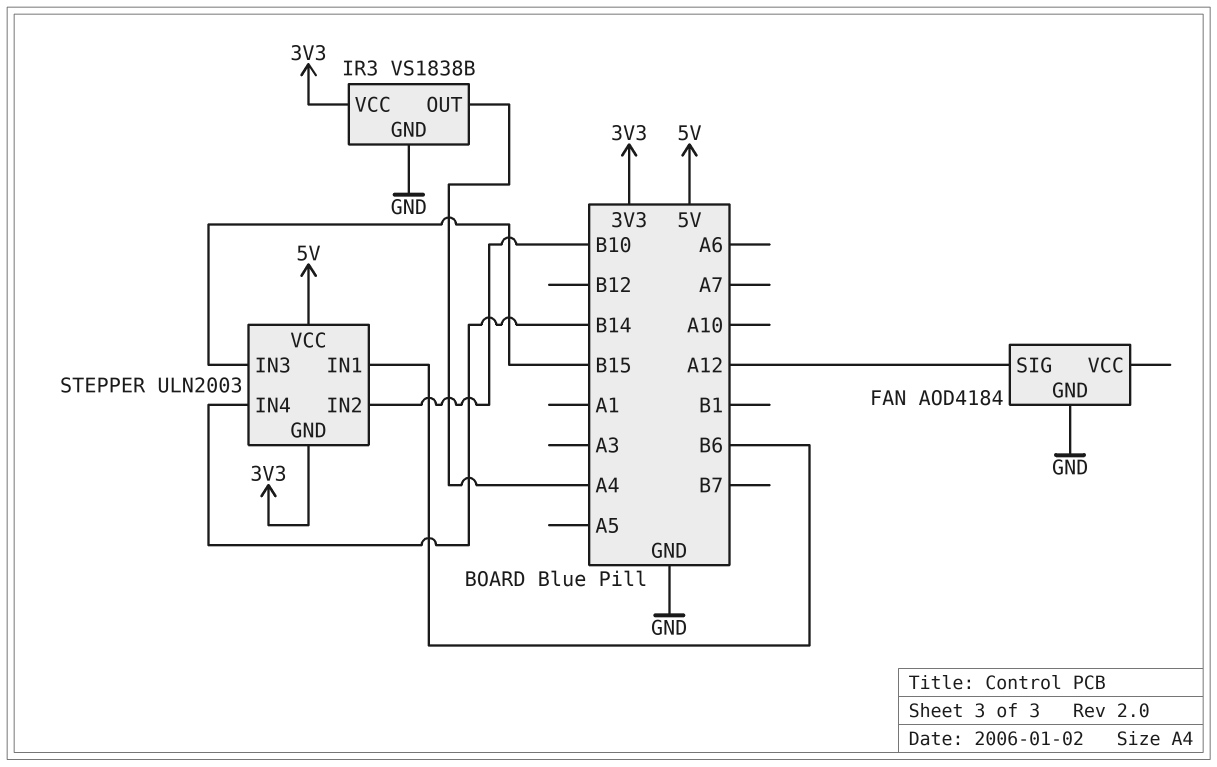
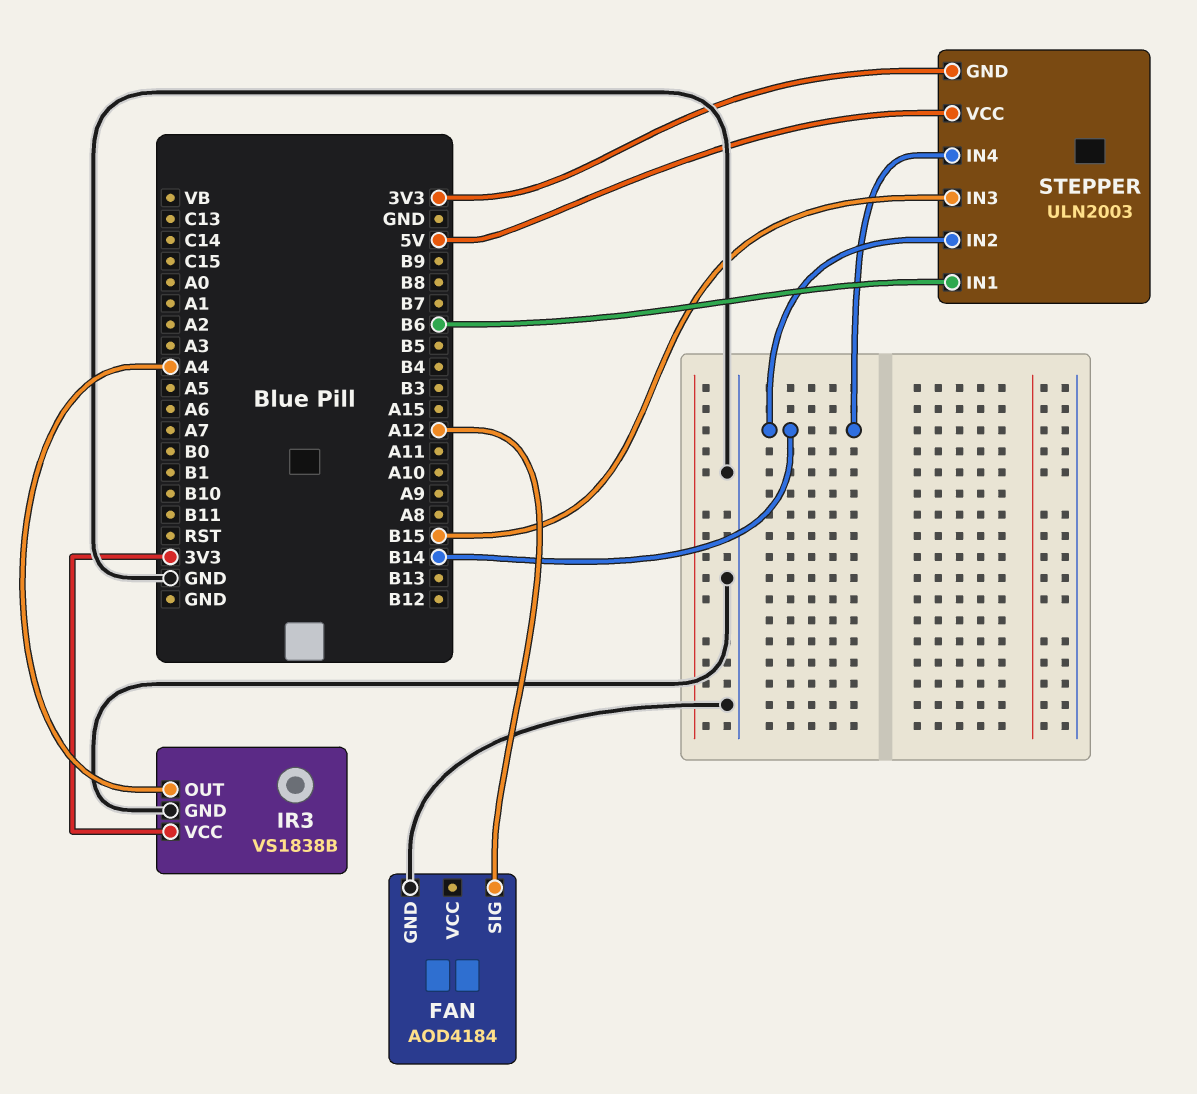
STEPPER pin IN2: B10 -> B14

